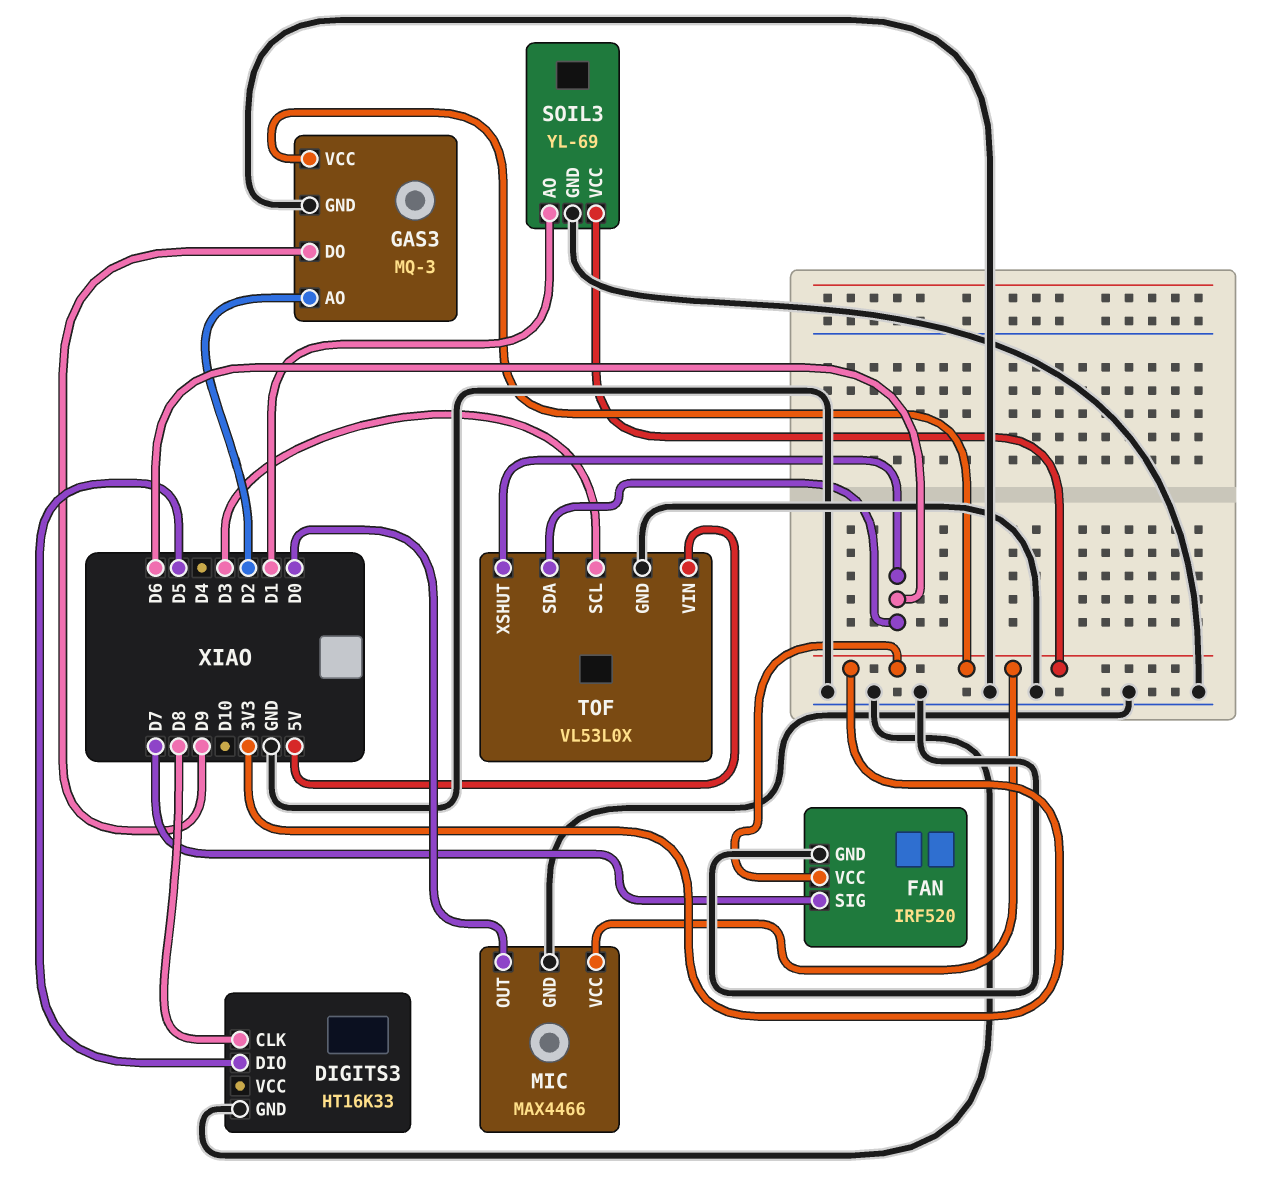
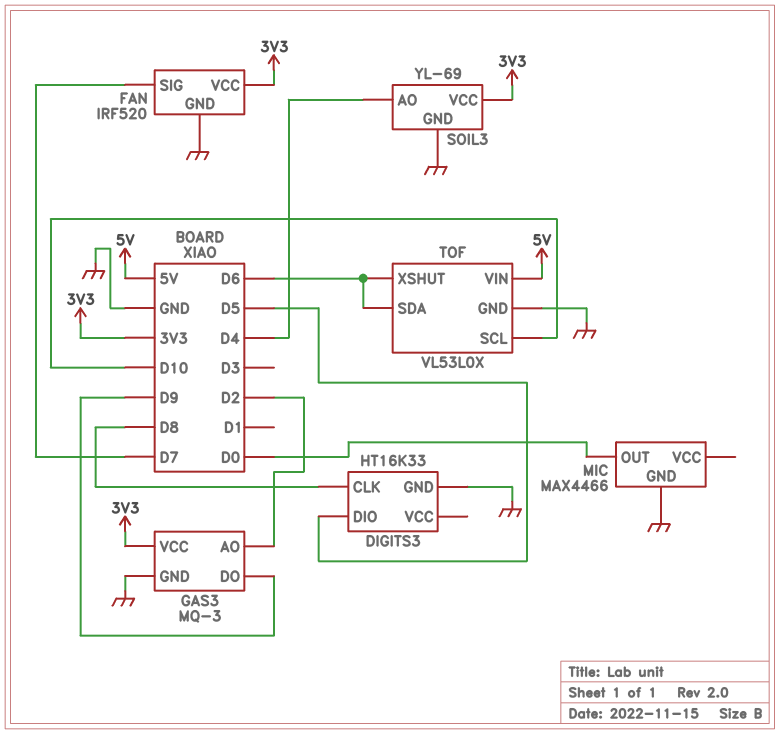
MIC pin VCC: 3V3 -> none
SOIL3 pin AO: D1 -> D4
TOF pin SCL: D3 -> D10

